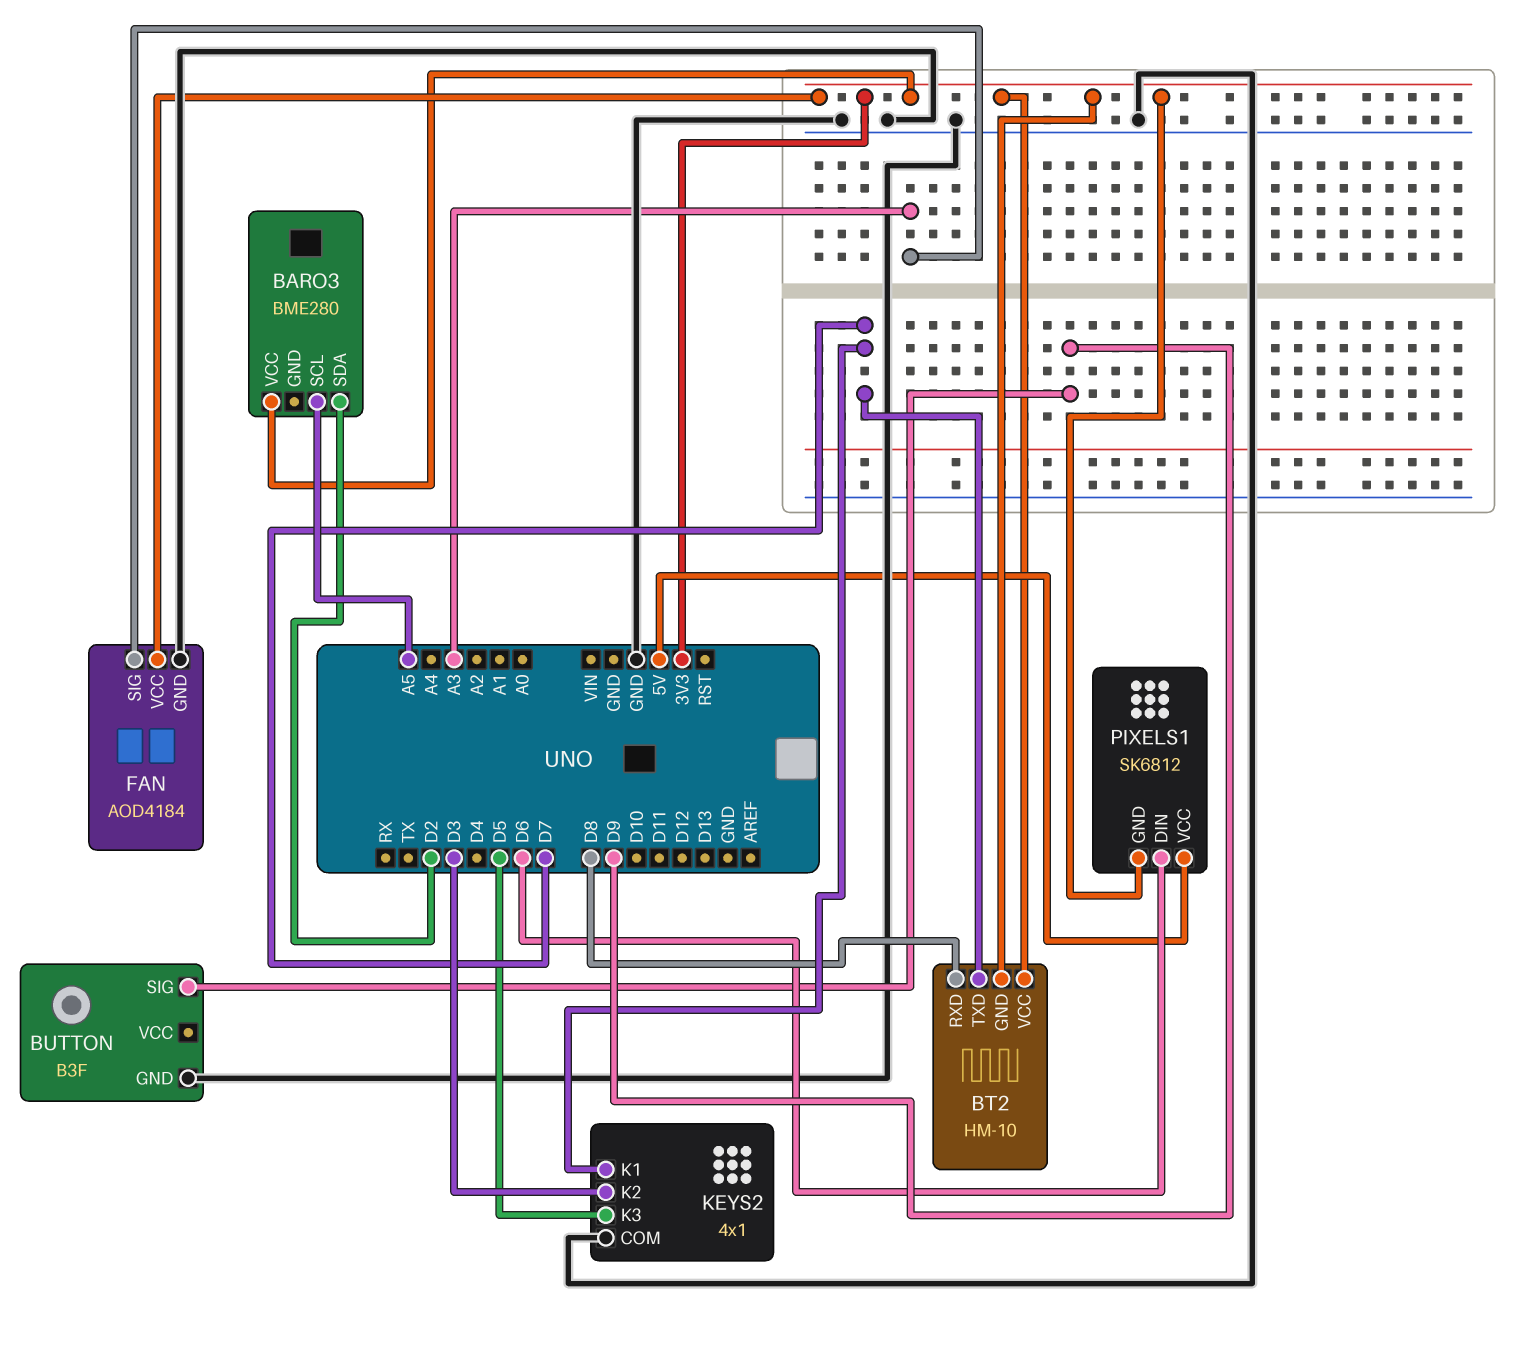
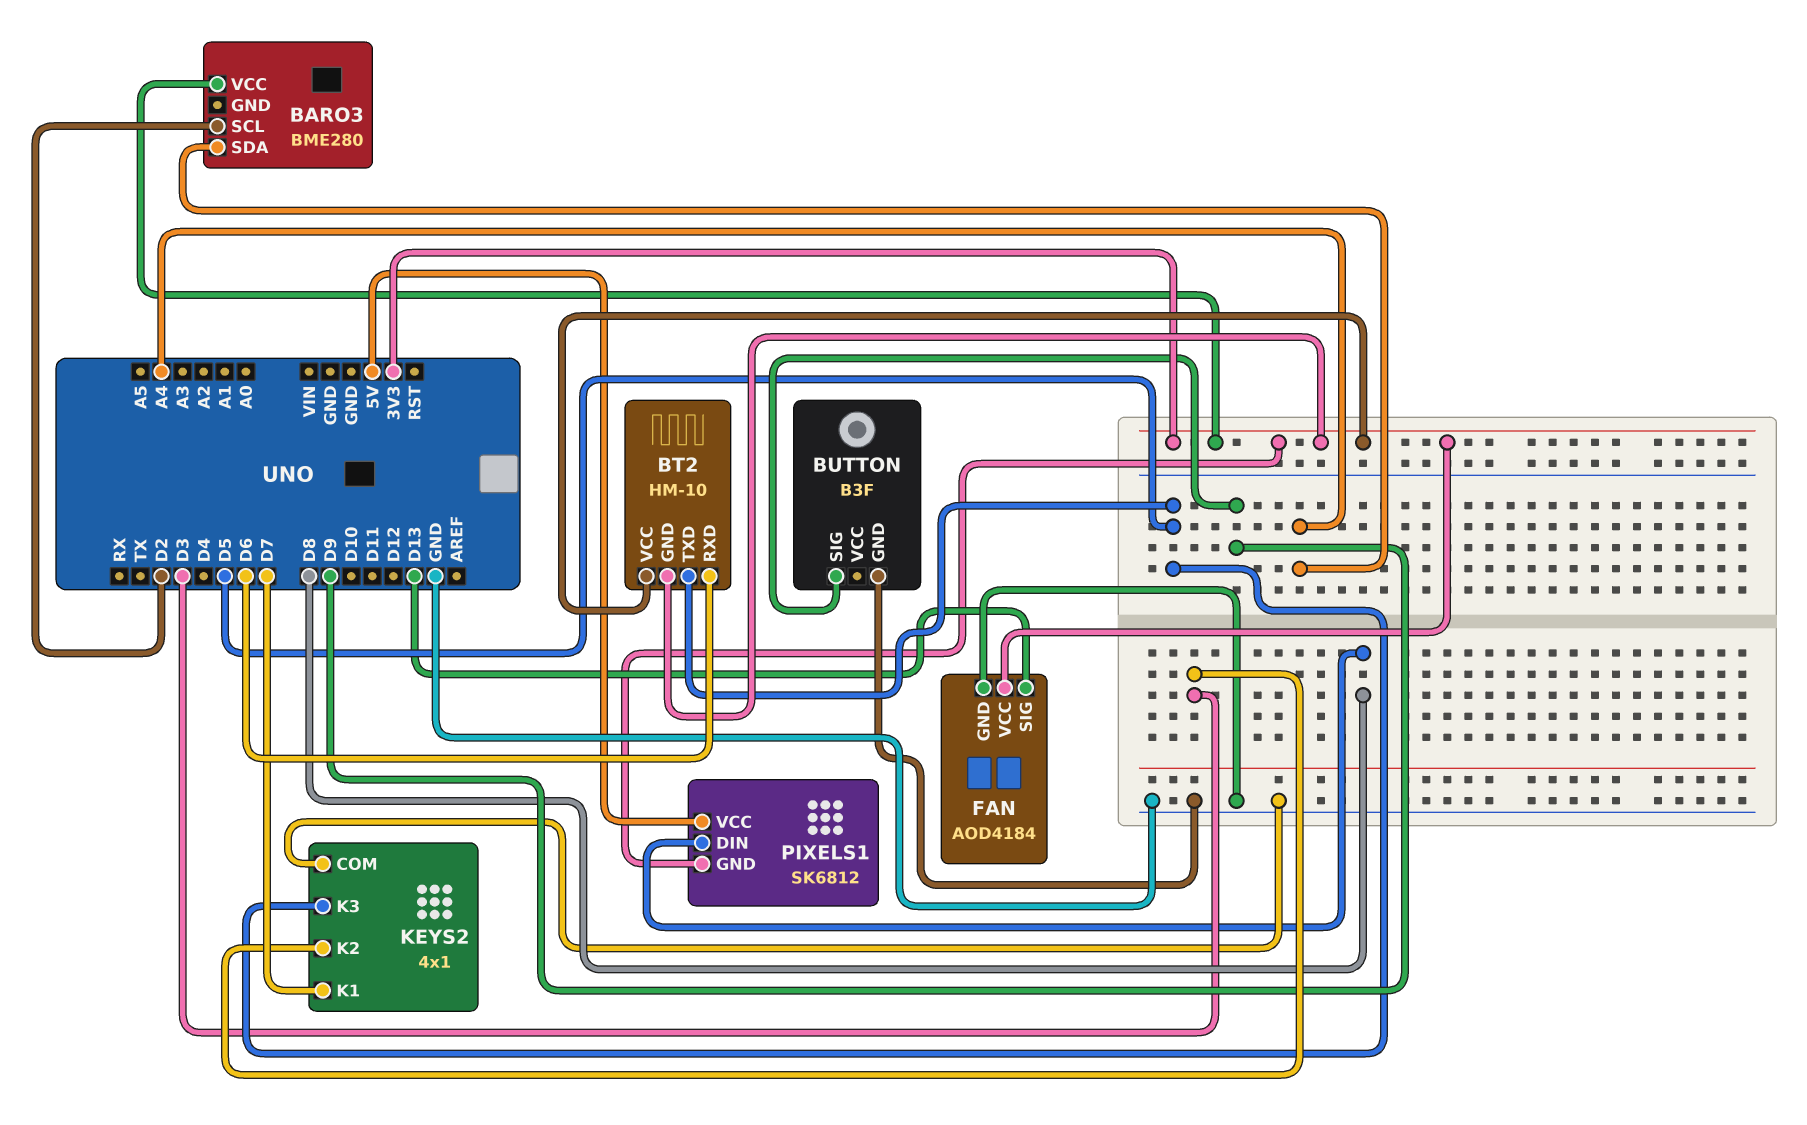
BARO3 pin SCL: A5 -> D2
BARO3 pin SDA: D2 -> A4
BT2 pin RXD: D8 -> D6
BT2 pin TXD: D7 -> D5
FAN pin SIG: A3 -> D13
PIXELS1 pin DIN: D6 -> D8

